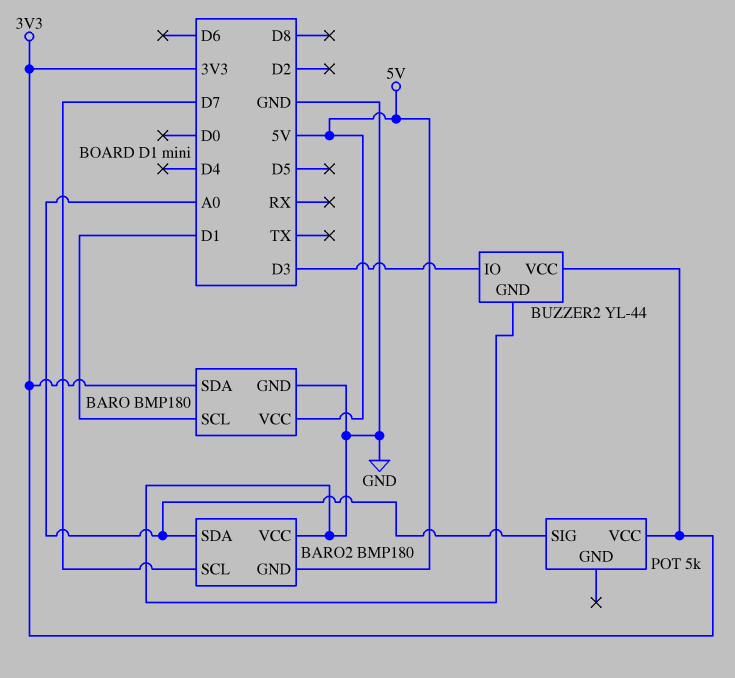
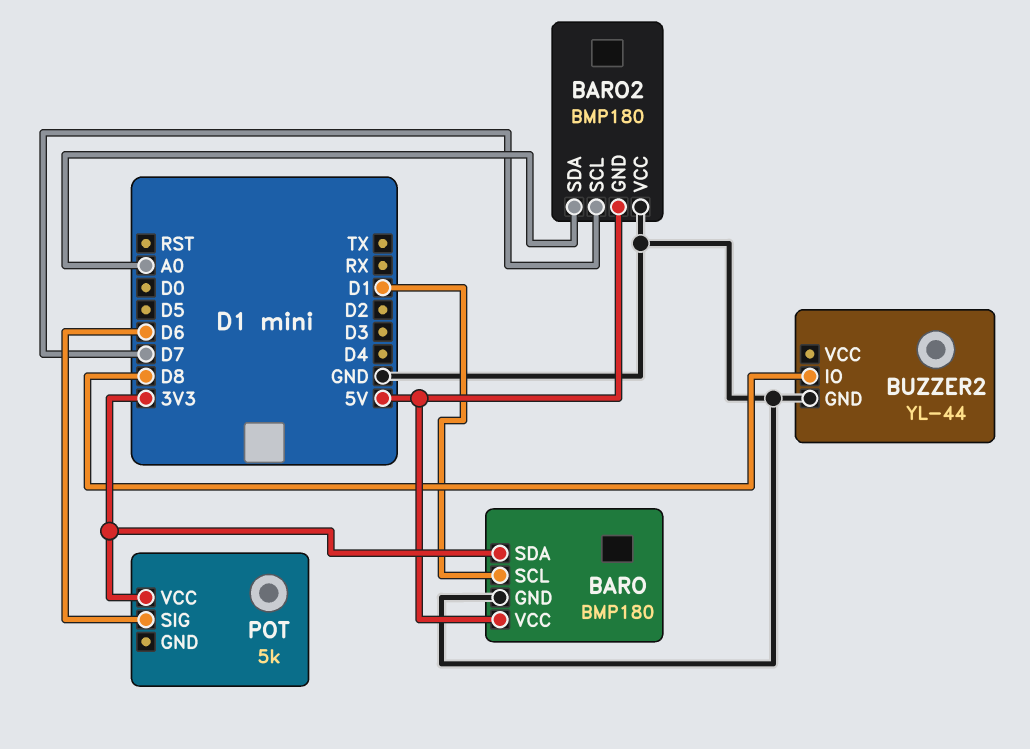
BUZZER2 pin IO: D3 -> D8
BUZZER2 pin VCC: 3V3 -> none
POT pin SIG: A0 -> D6

